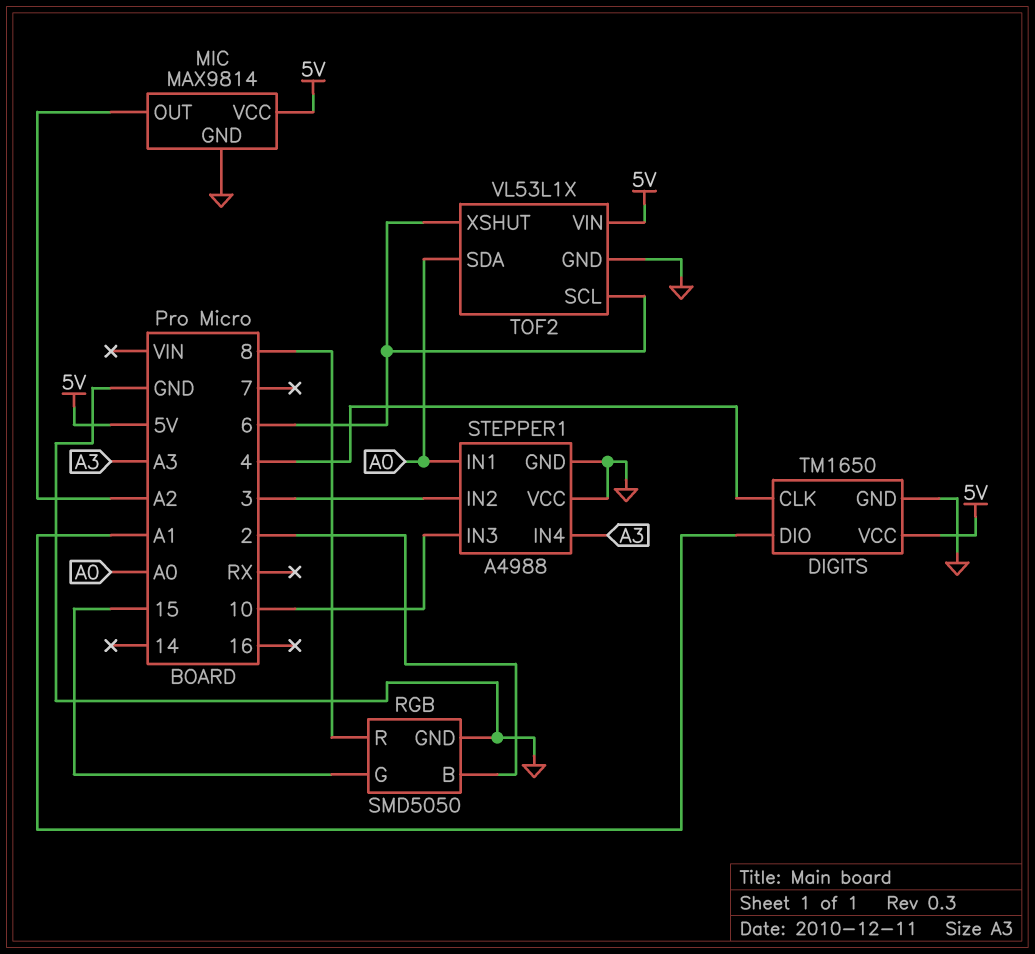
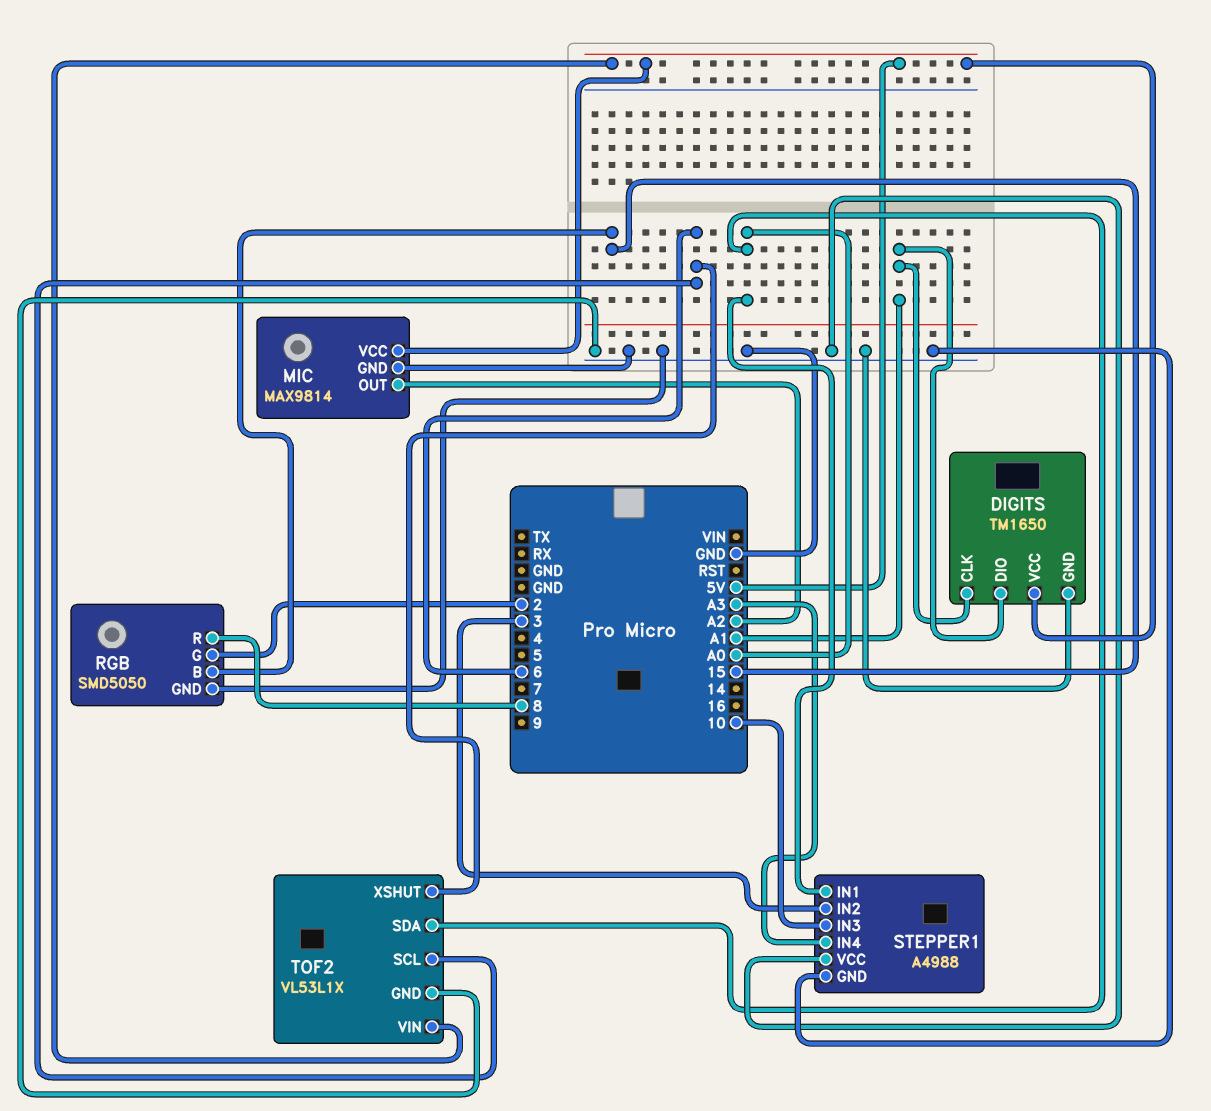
DIGITS pin CLK: 4 -> A1
RGB pin B: 2 -> 15
RGB pin G: 15 -> 2

